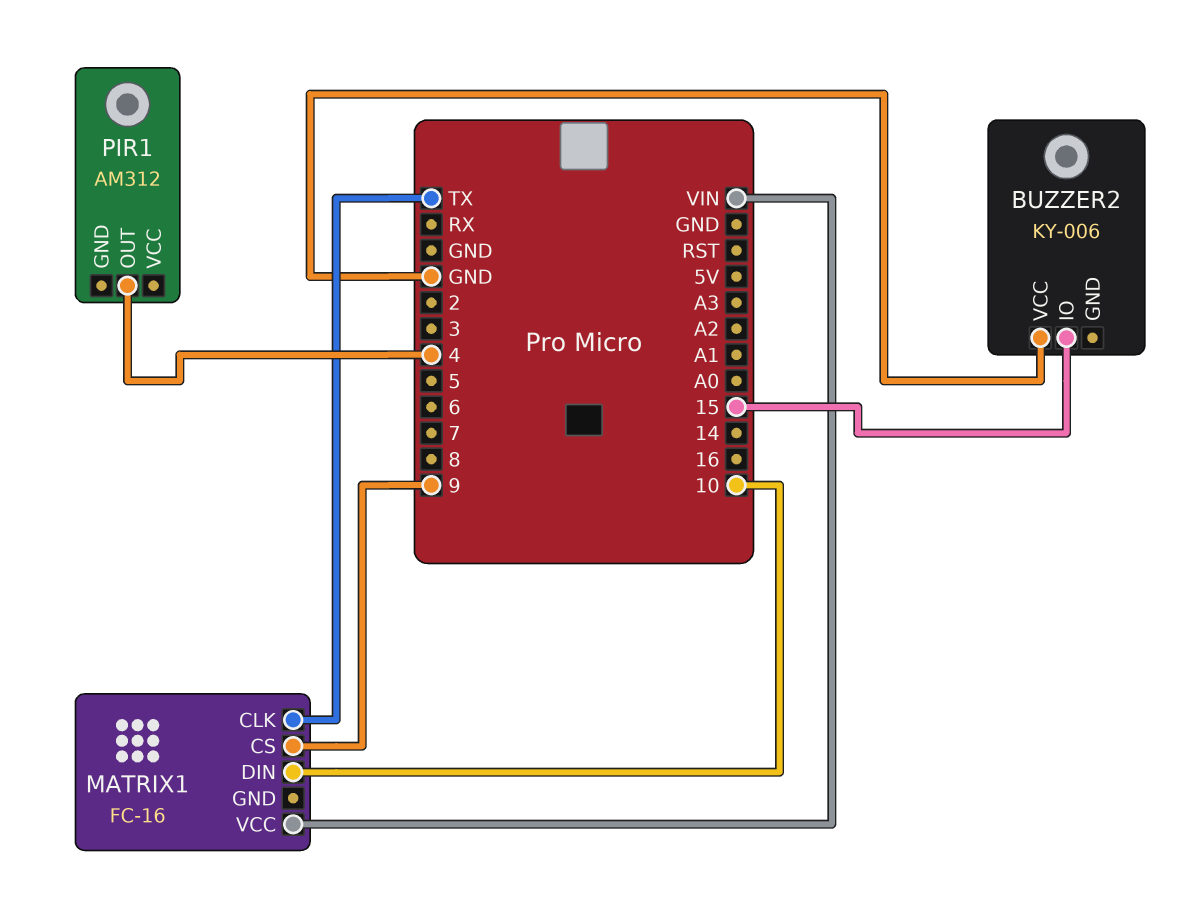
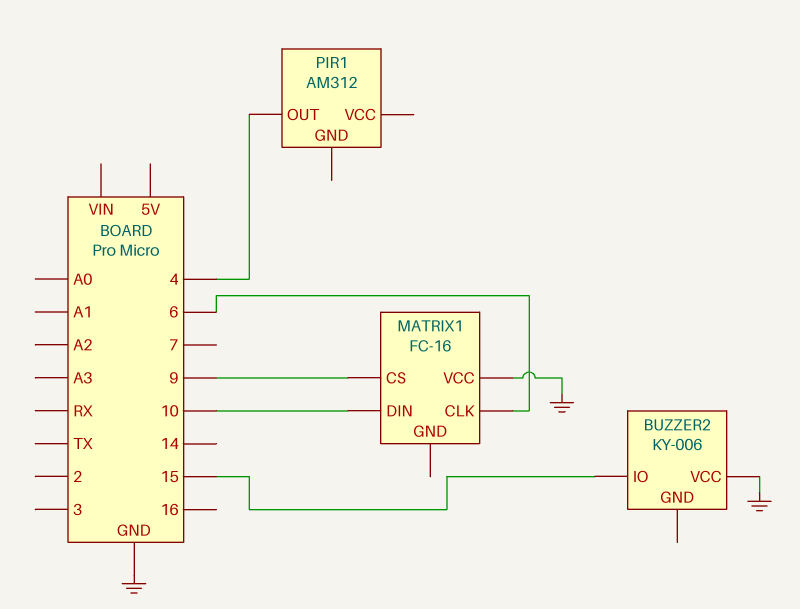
MATRIX1 pin CLK: TX -> 6
MATRIX1 pin VCC: VIN -> GND

